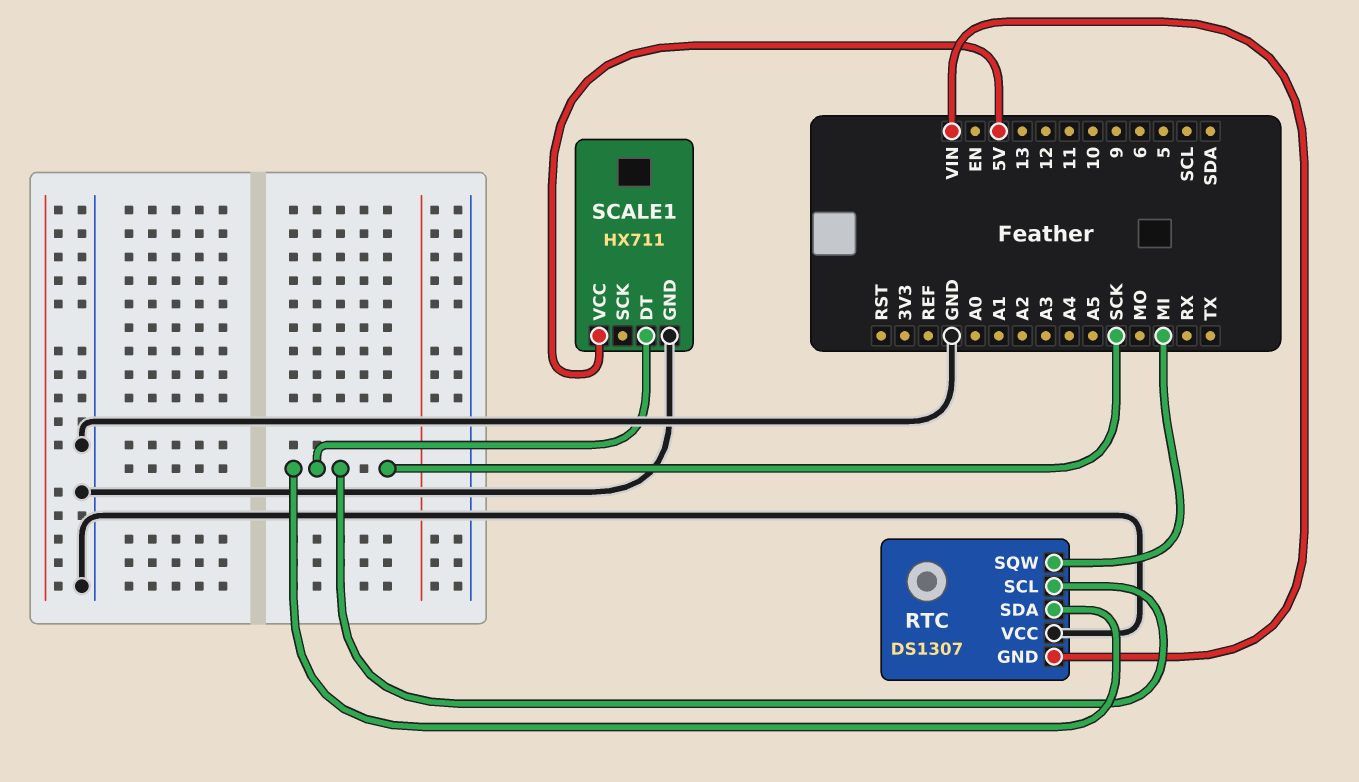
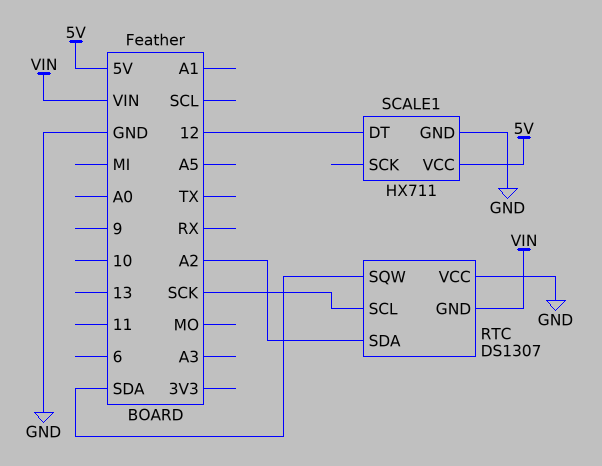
RTC pin SDA: SCK -> A2
RTC pin SQW: MI -> SDA
SCALE1 pin DT: SCK -> 12

